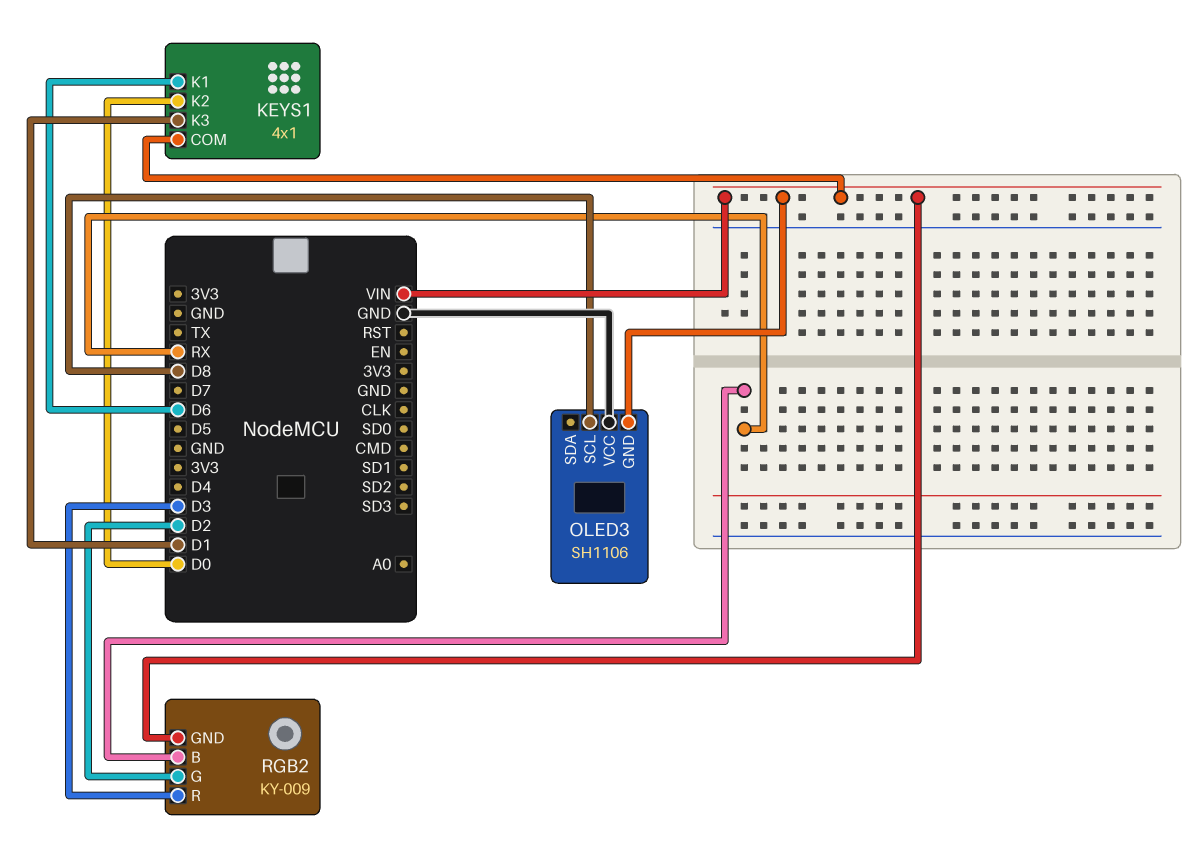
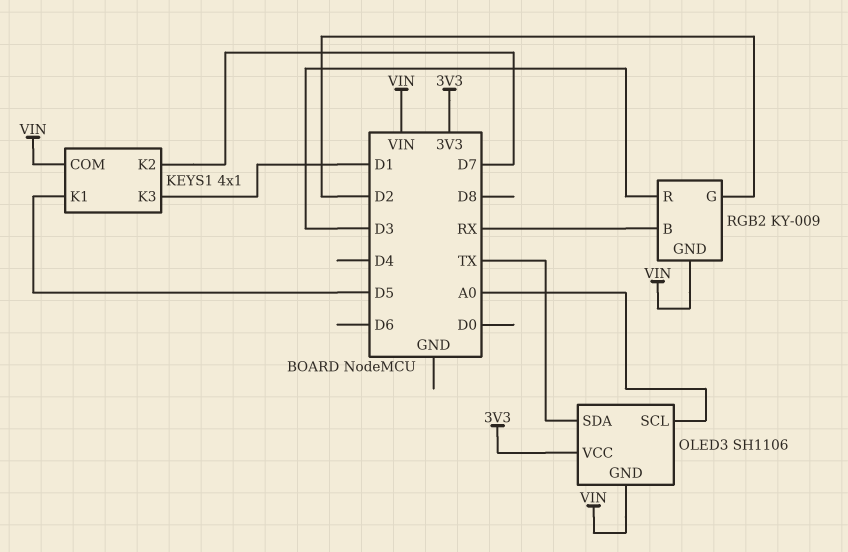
KEYS1 pin K1: D6 -> D5
KEYS1 pin K2: D0 -> D7
OLED3 pin SCL: D8 -> A0
OLED3 pin SDA: none -> TX
OLED3 pin VCC: GND -> 3V3

